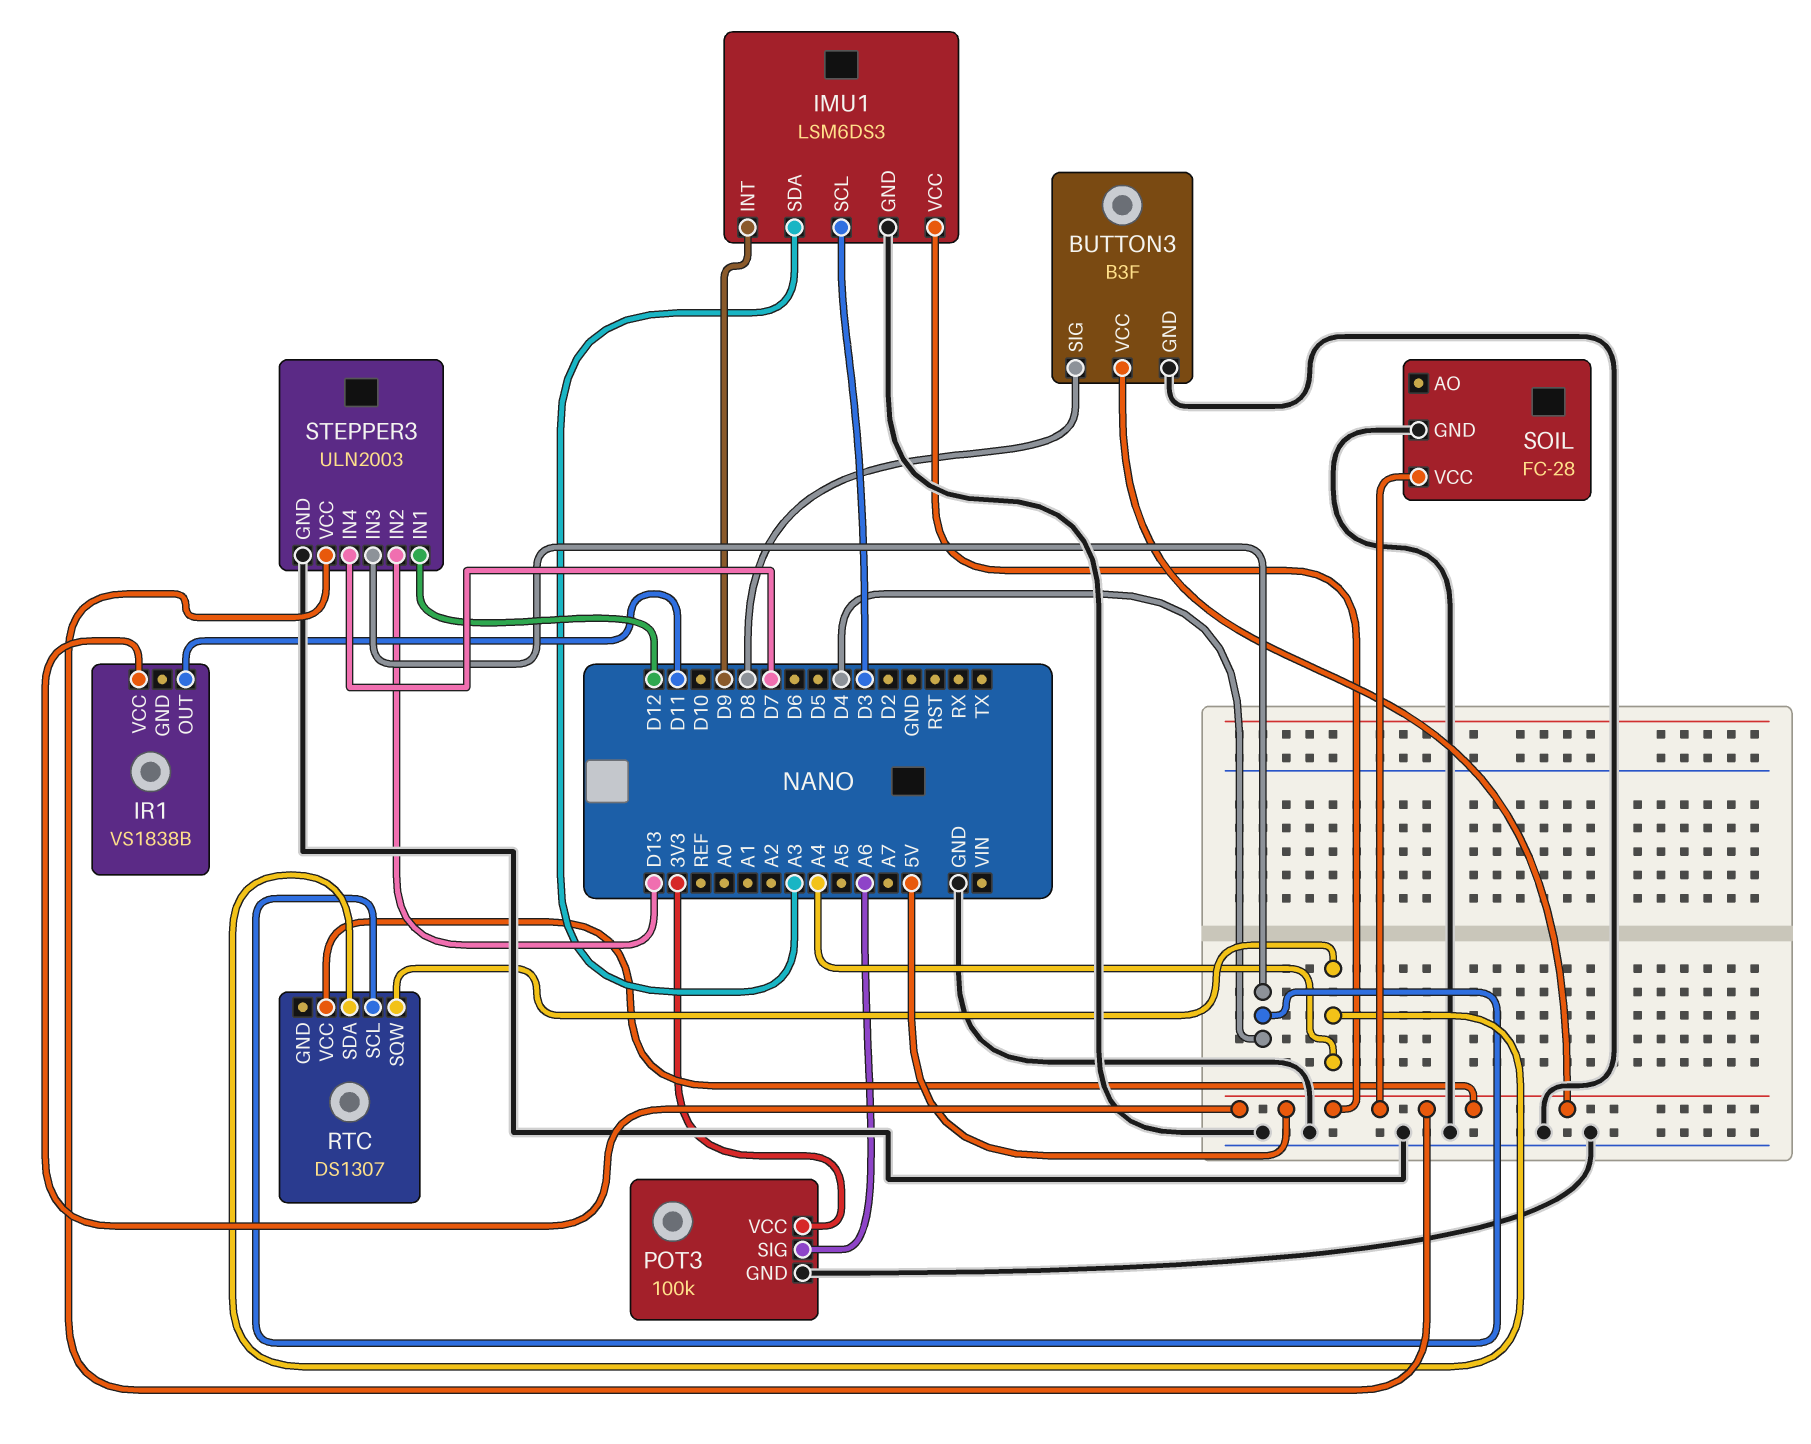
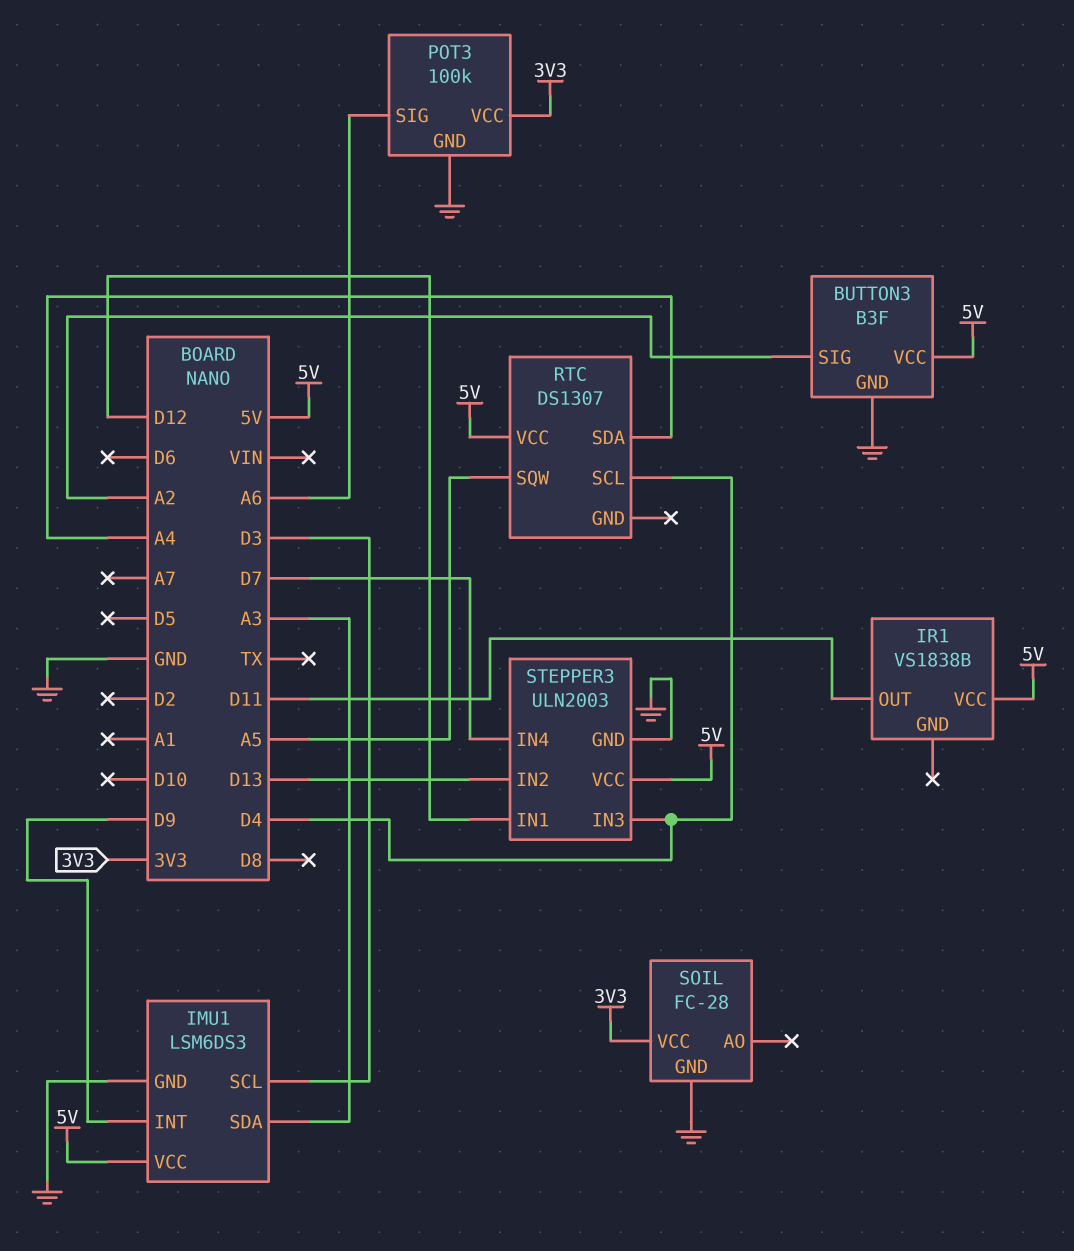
BUTTON3 pin SIG: D8 -> A2
RTC pin SQW: A4 -> A5
SOIL pin VCC: 5V -> 3V3

